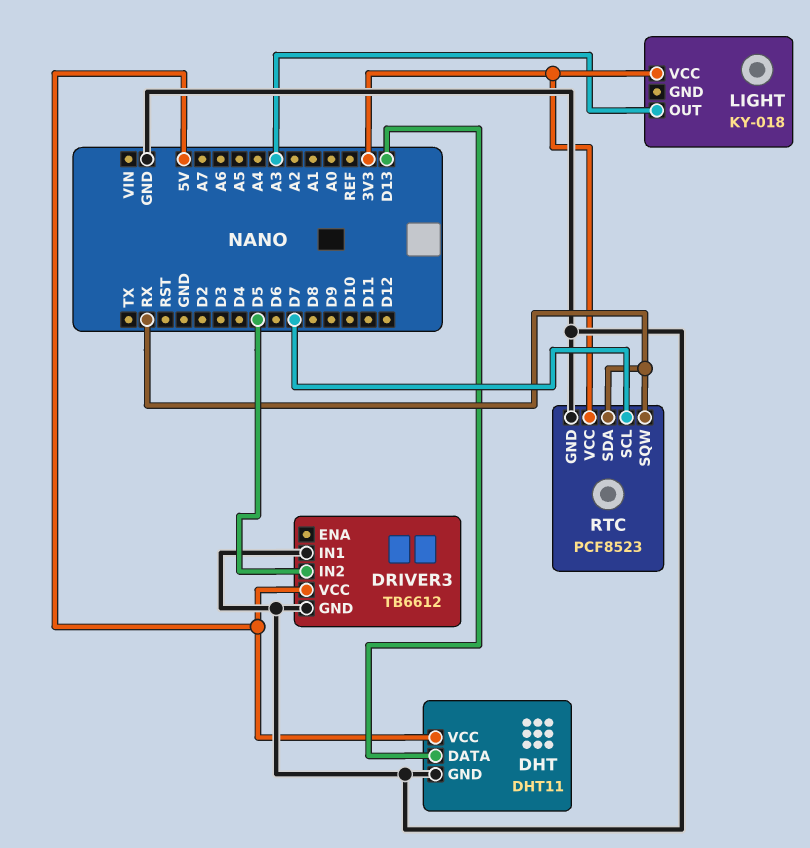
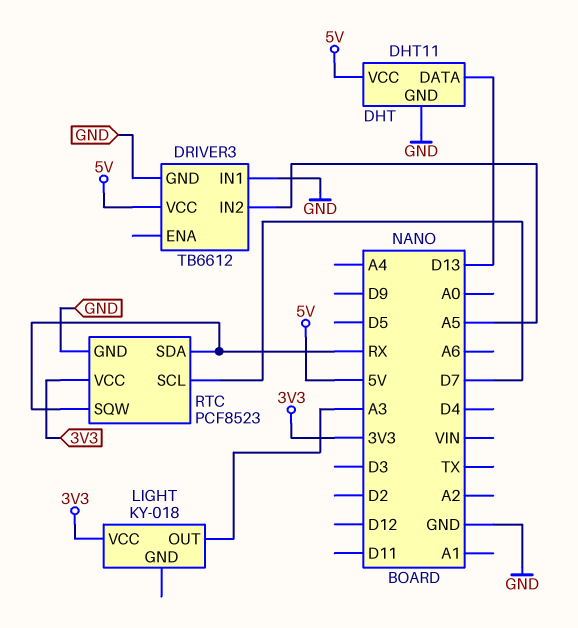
DRIVER3 pin IN2: D5 -> A5

